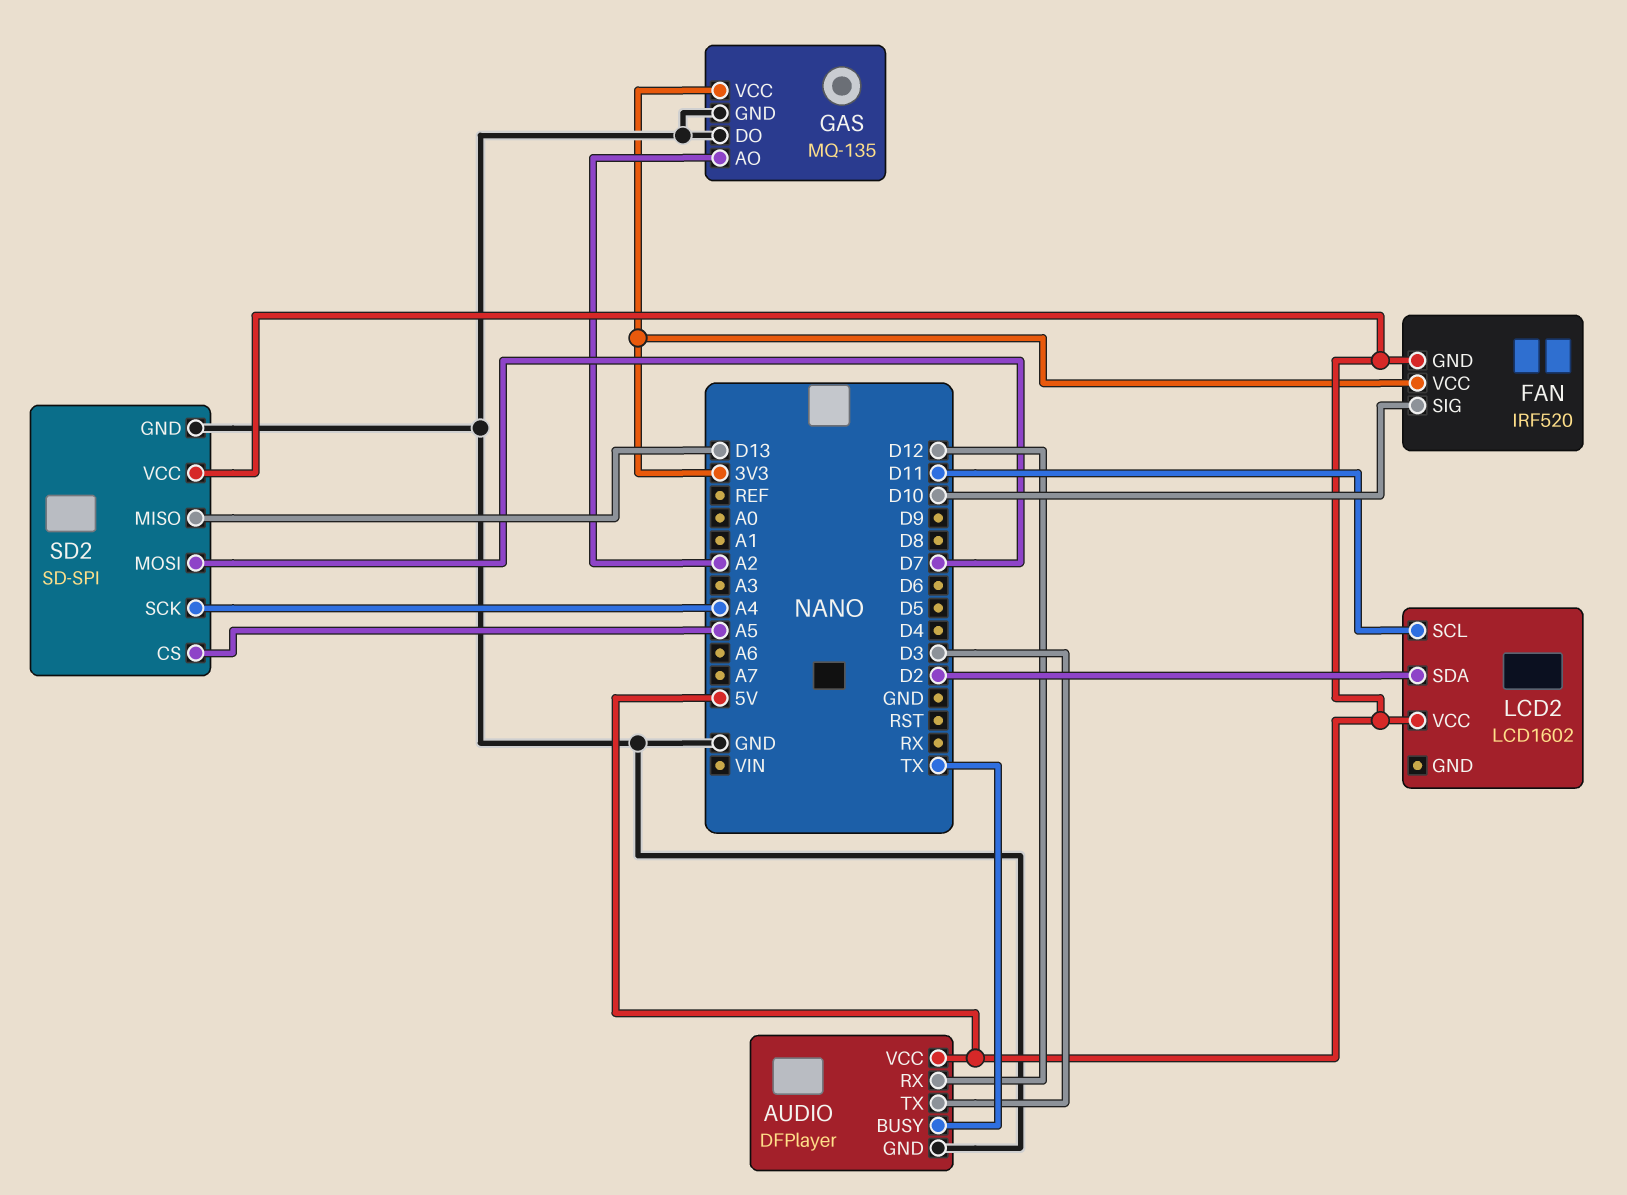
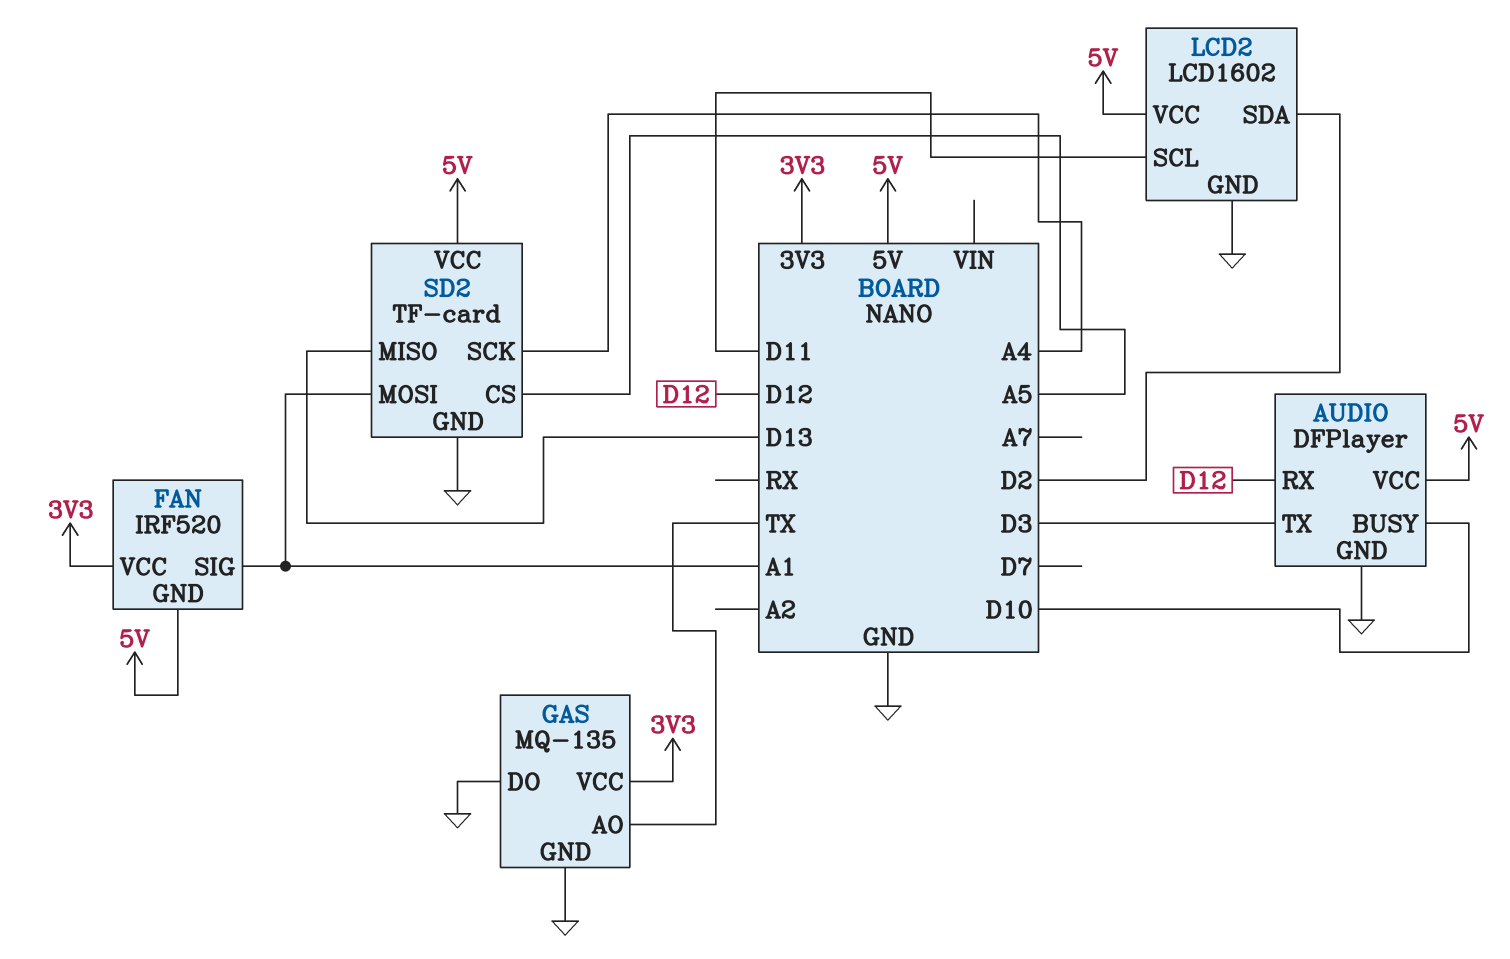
AUDIO pin BUSY: TX -> D10
FAN pin SIG: D10 -> A1
GAS pin AO: A2 -> TX
LCD2 pin GND: none -> GND
SD2: SD-SPI -> TF-card
SD2 pin MOSI: D7 -> A1

